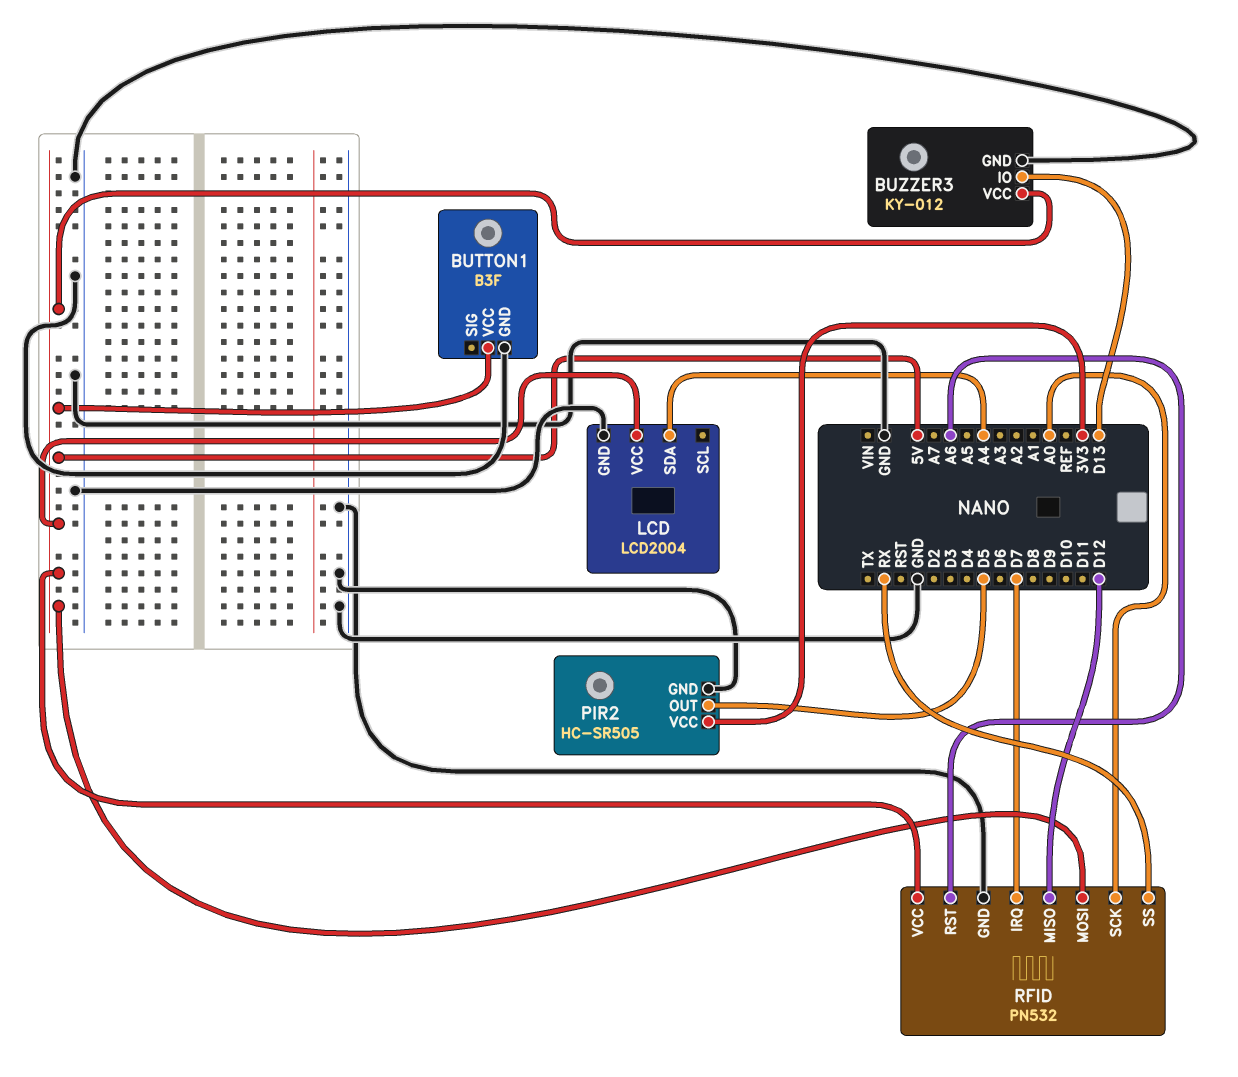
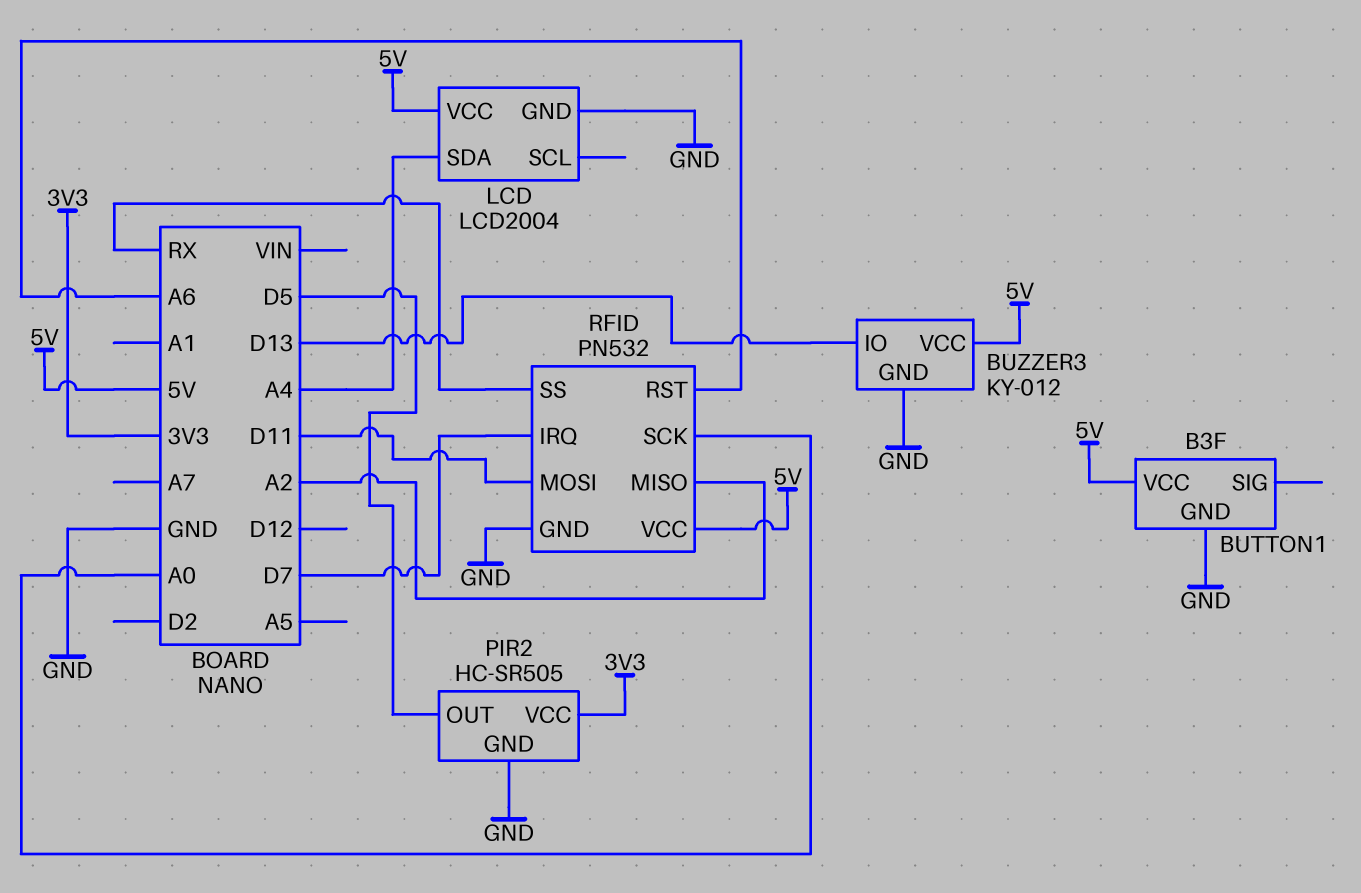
RFID pin MISO: D12 -> A2
RFID pin MOSI: 5V -> D11

